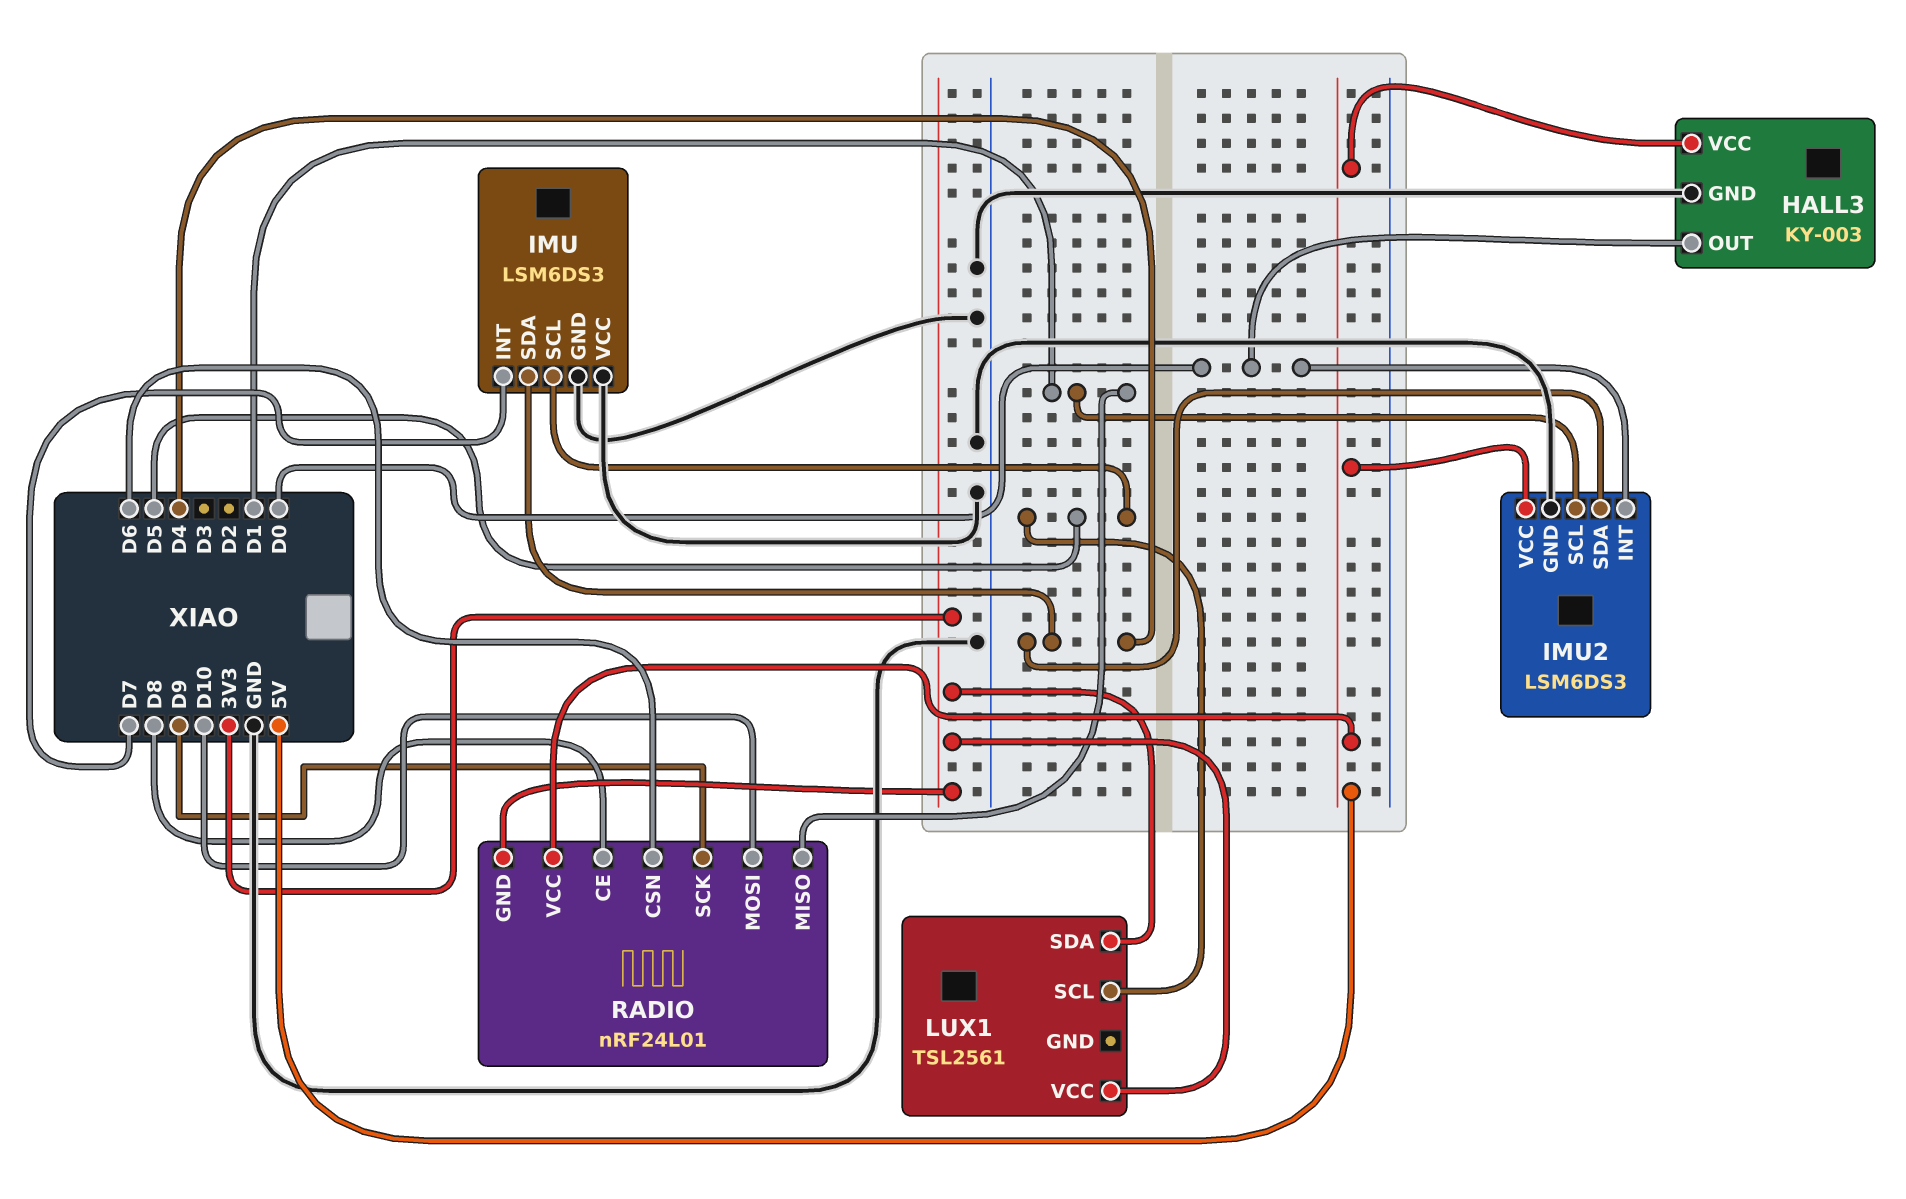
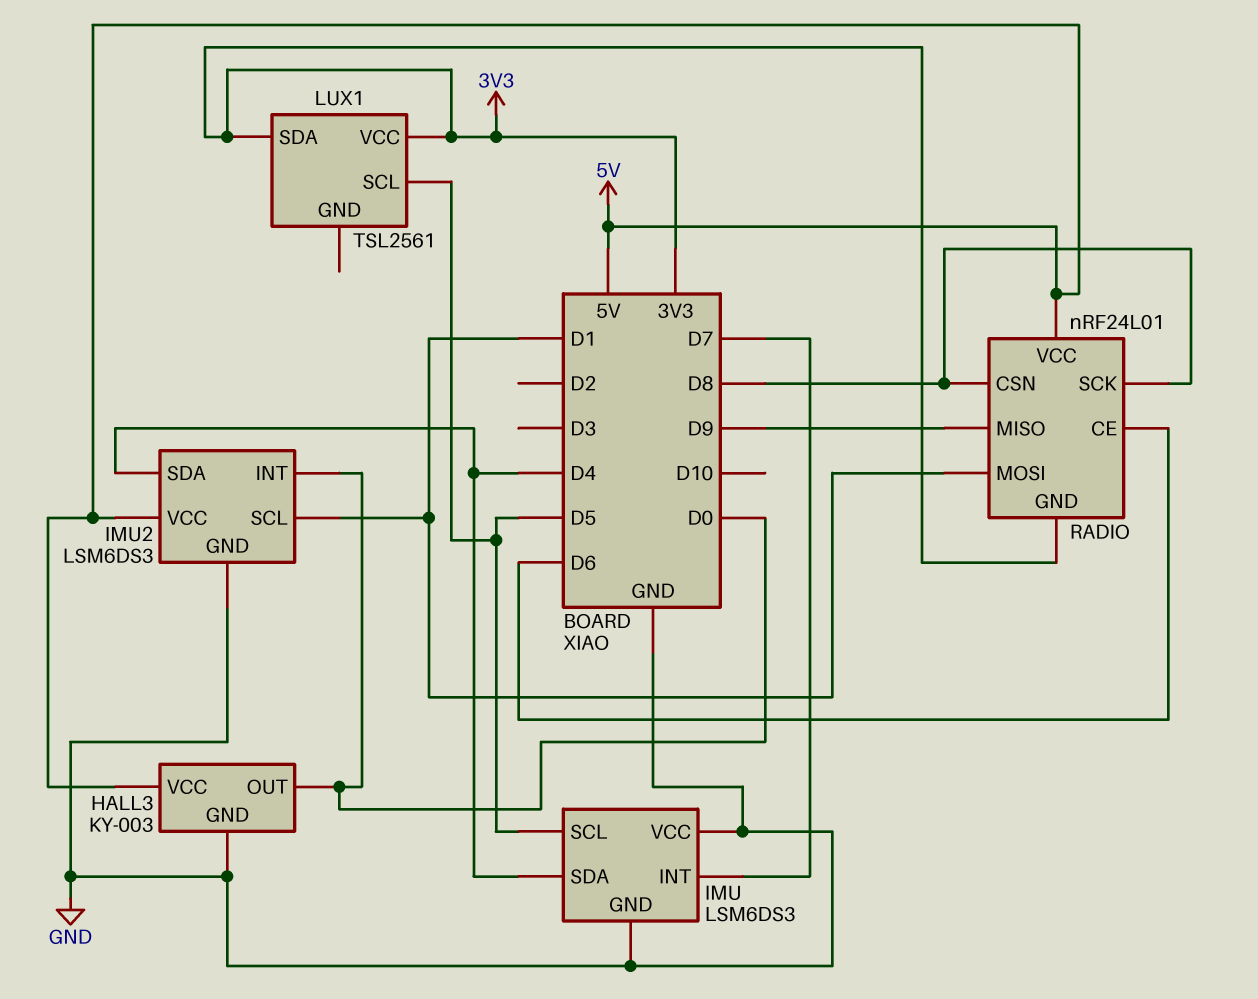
RADIO pin CE: D8 -> D6
RADIO pin CSN: D6 -> D8
RADIO pin MISO: D1 -> D9
RADIO pin MOSI: D10 -> D1
RADIO pin SCK: D9 -> D8

